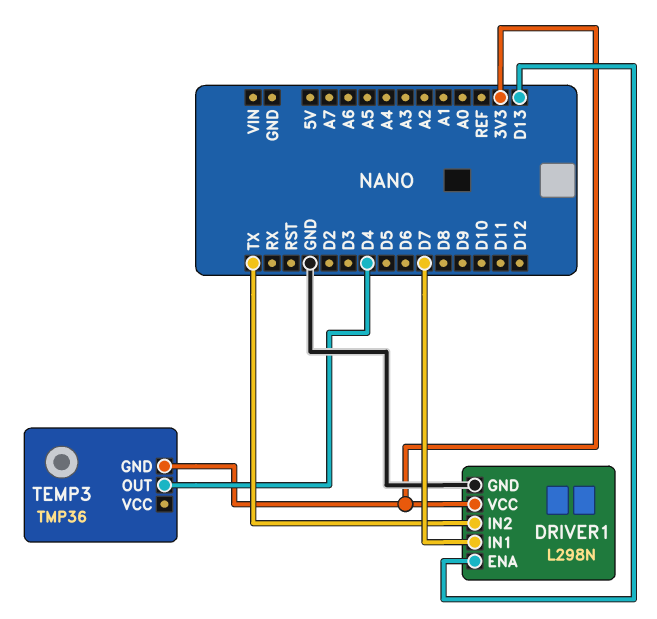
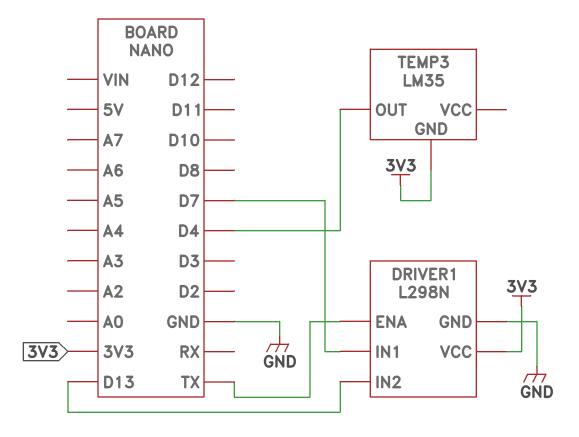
DRIVER1 pin ENA: D13 -> TX
DRIVER1 pin IN2: TX -> D13
TEMP3: TMP36 -> LM35

